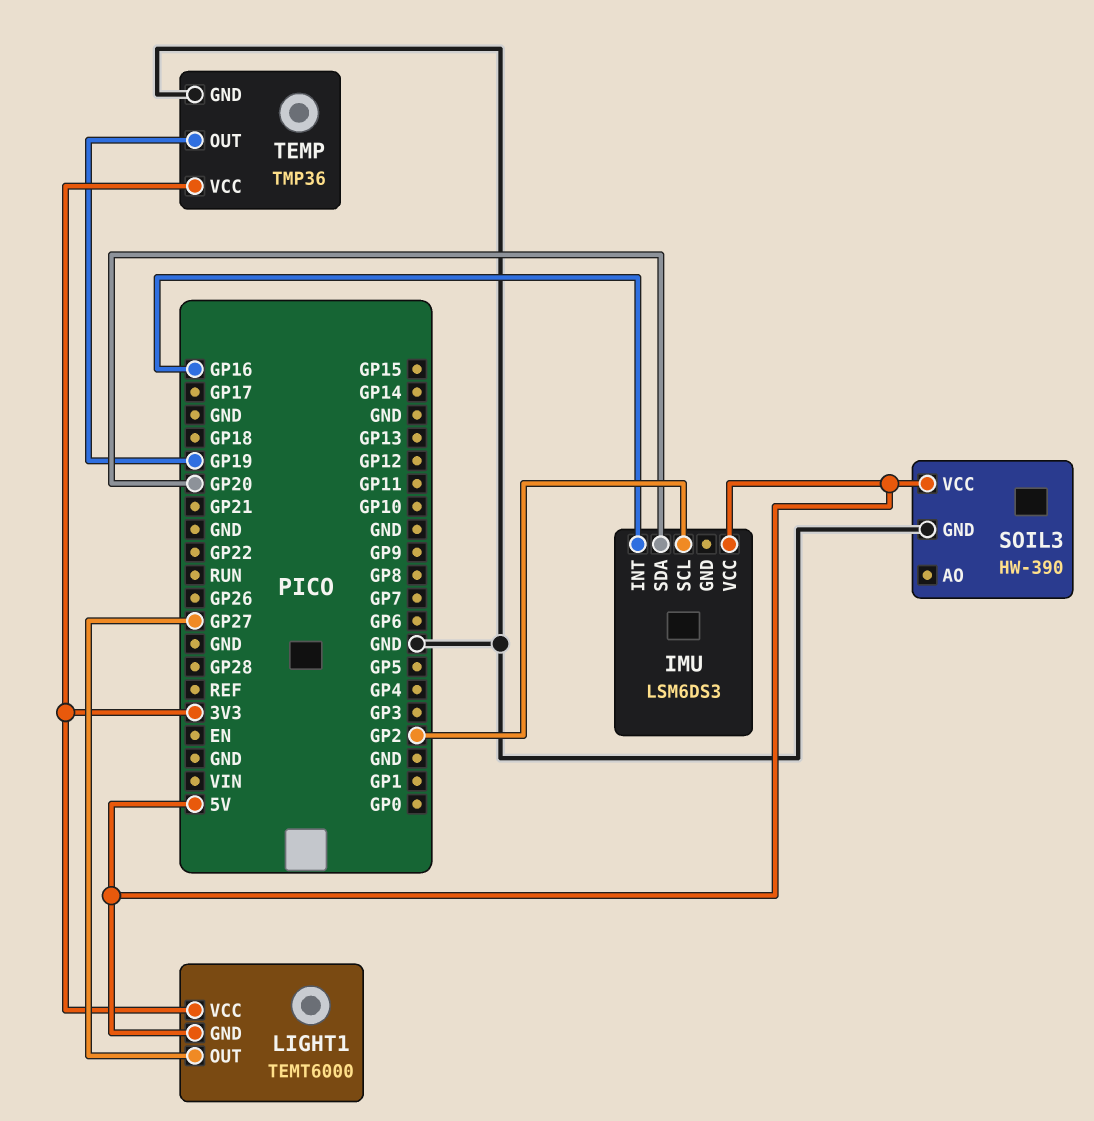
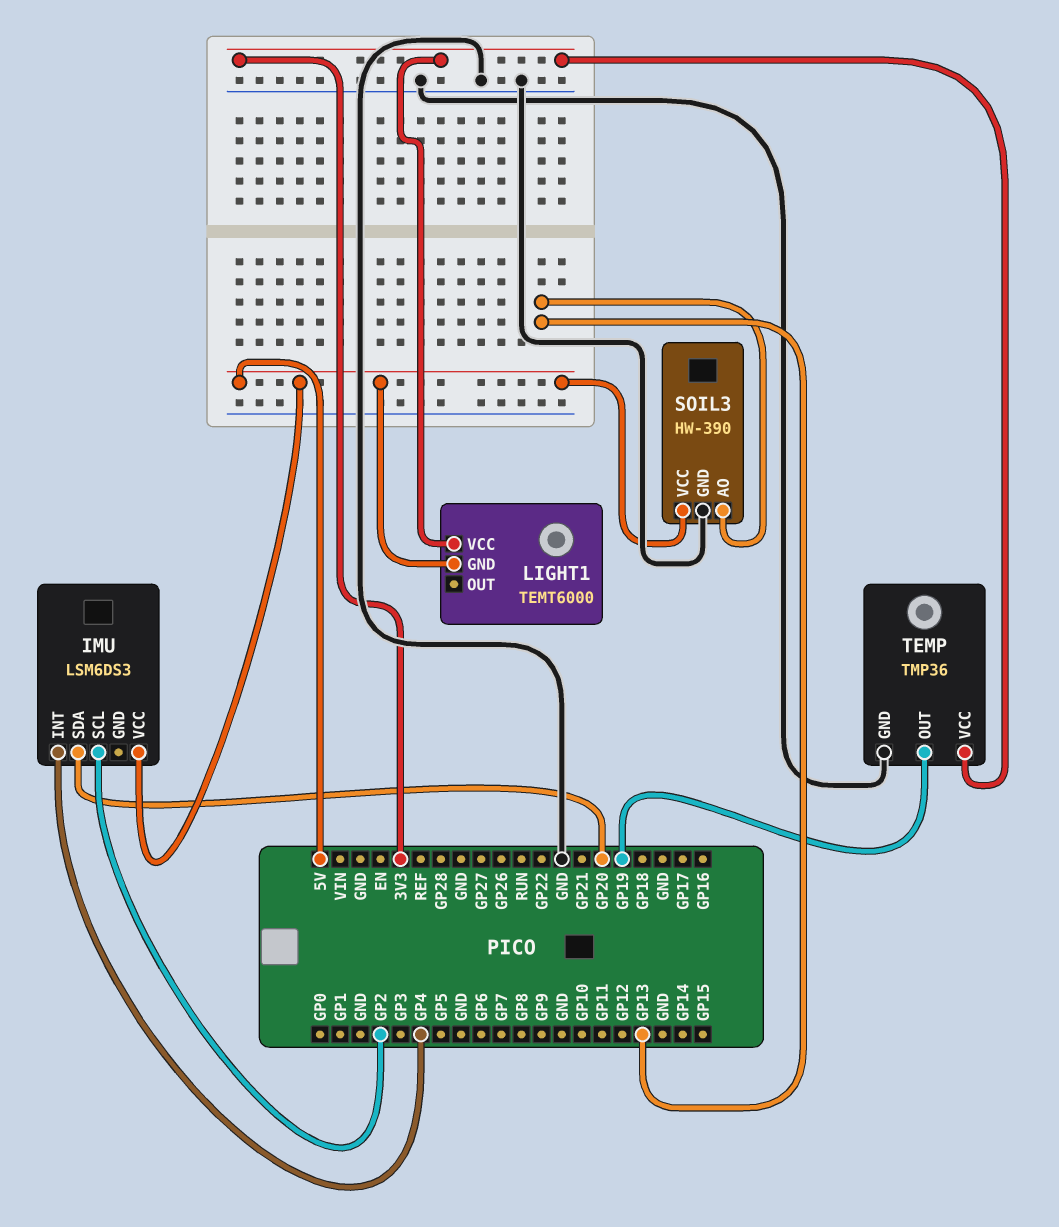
IMU pin INT: GP16 -> GP4
LIGHT1 pin OUT: GP27 -> none
SOIL3 pin AO: none -> GP13

